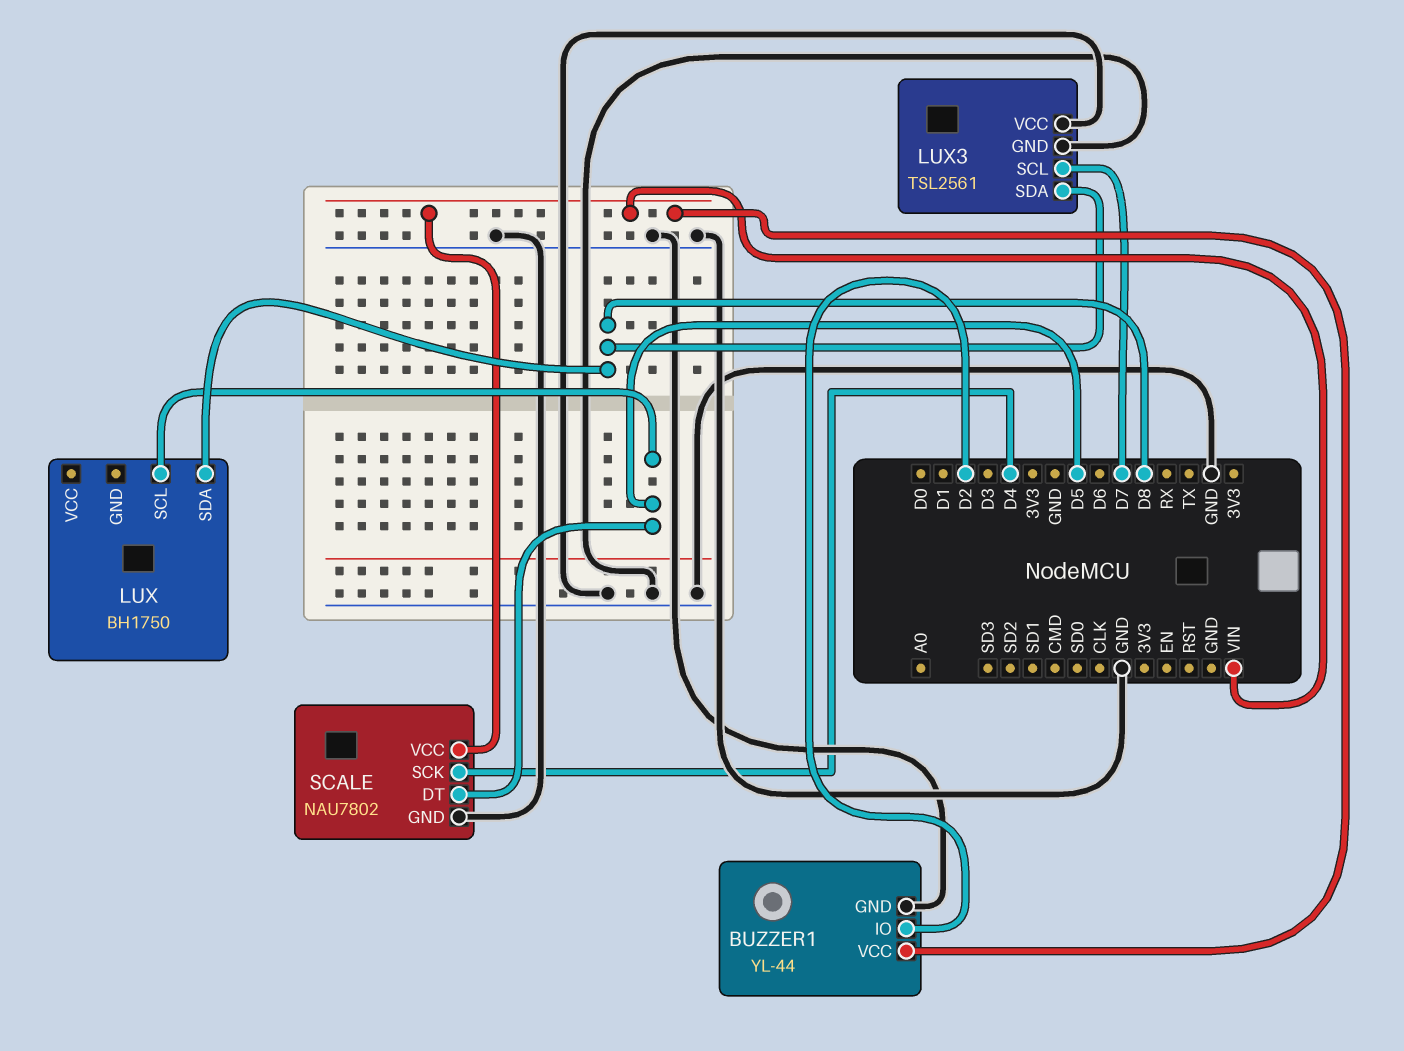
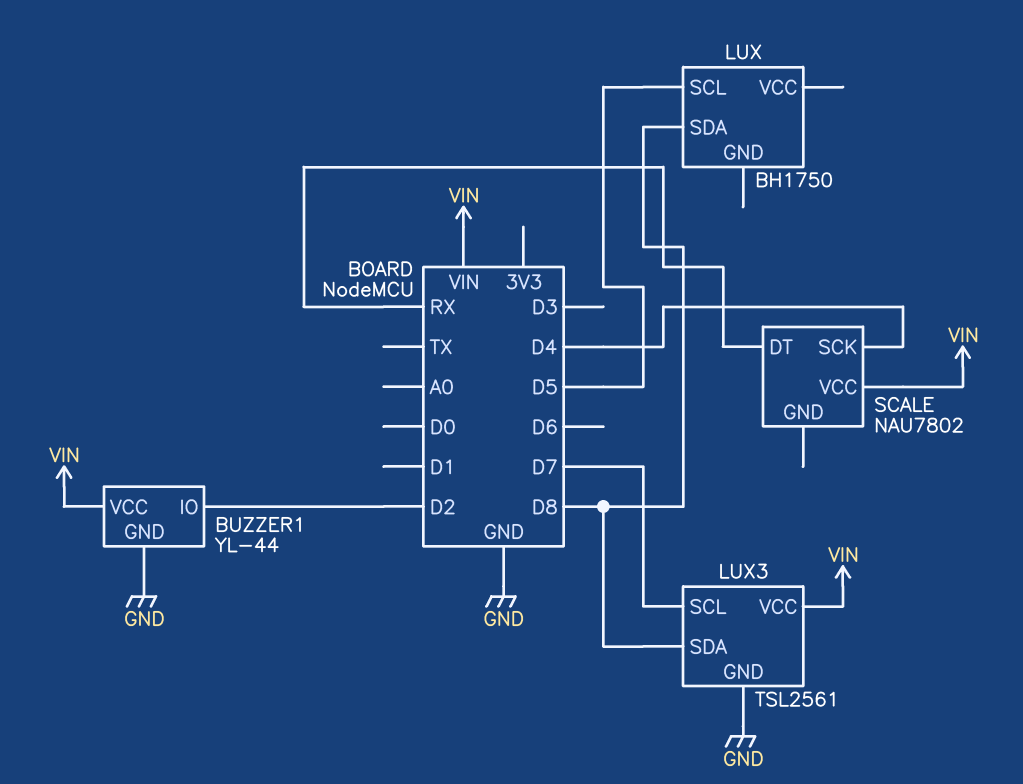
LUX3 pin VCC: GND -> VIN
SCALE pin DT: D5 -> RX
SCALE pin GND: GND -> none

